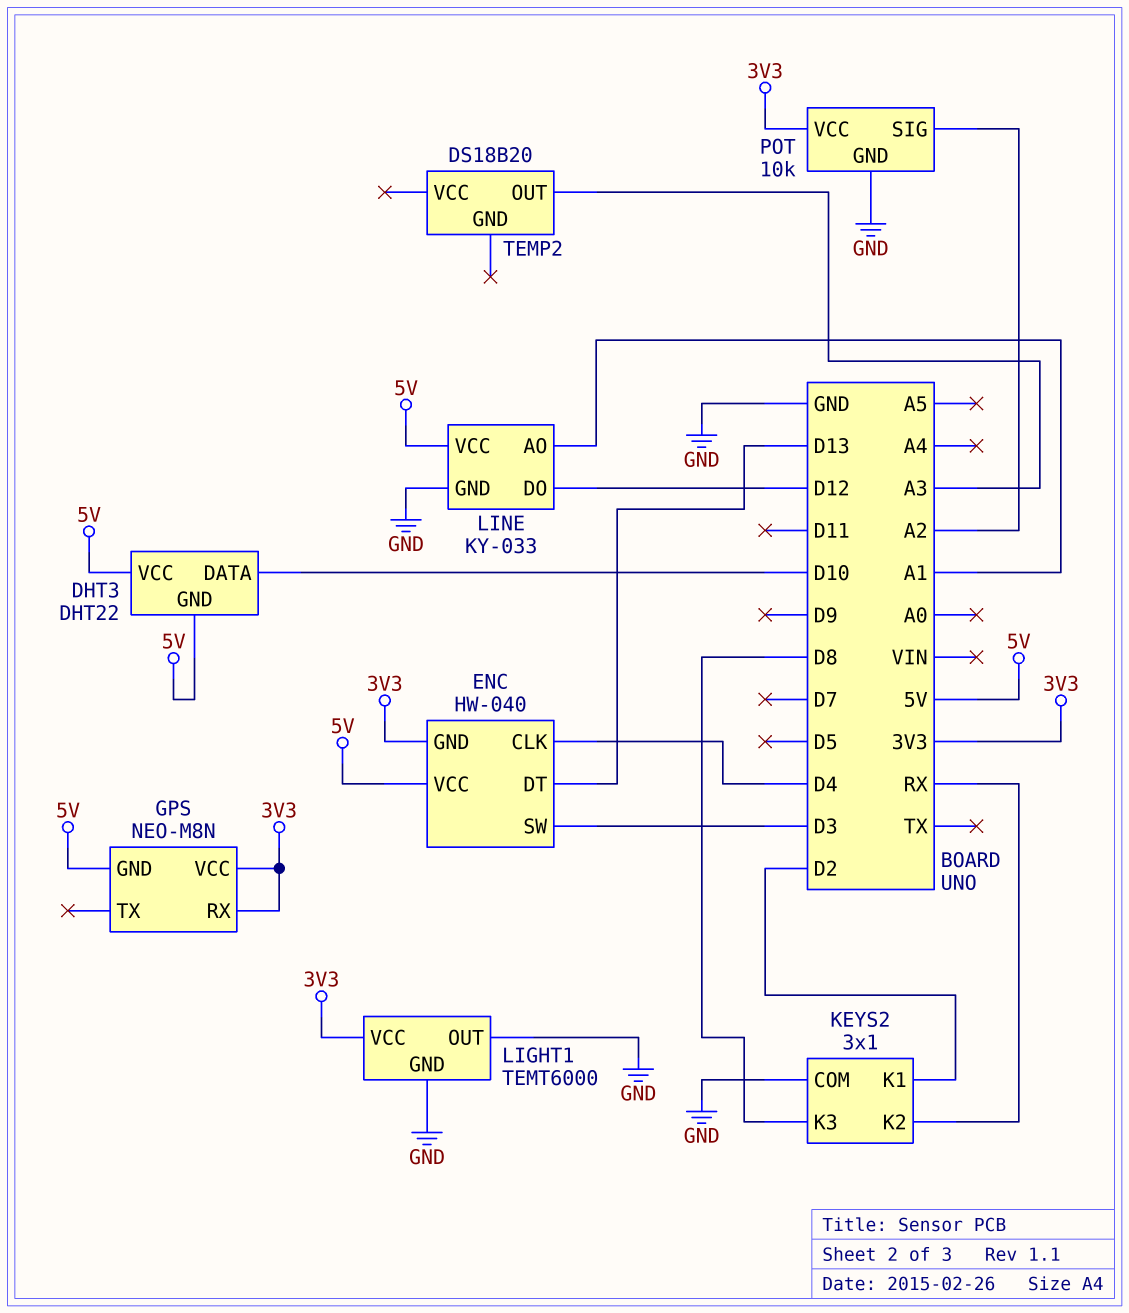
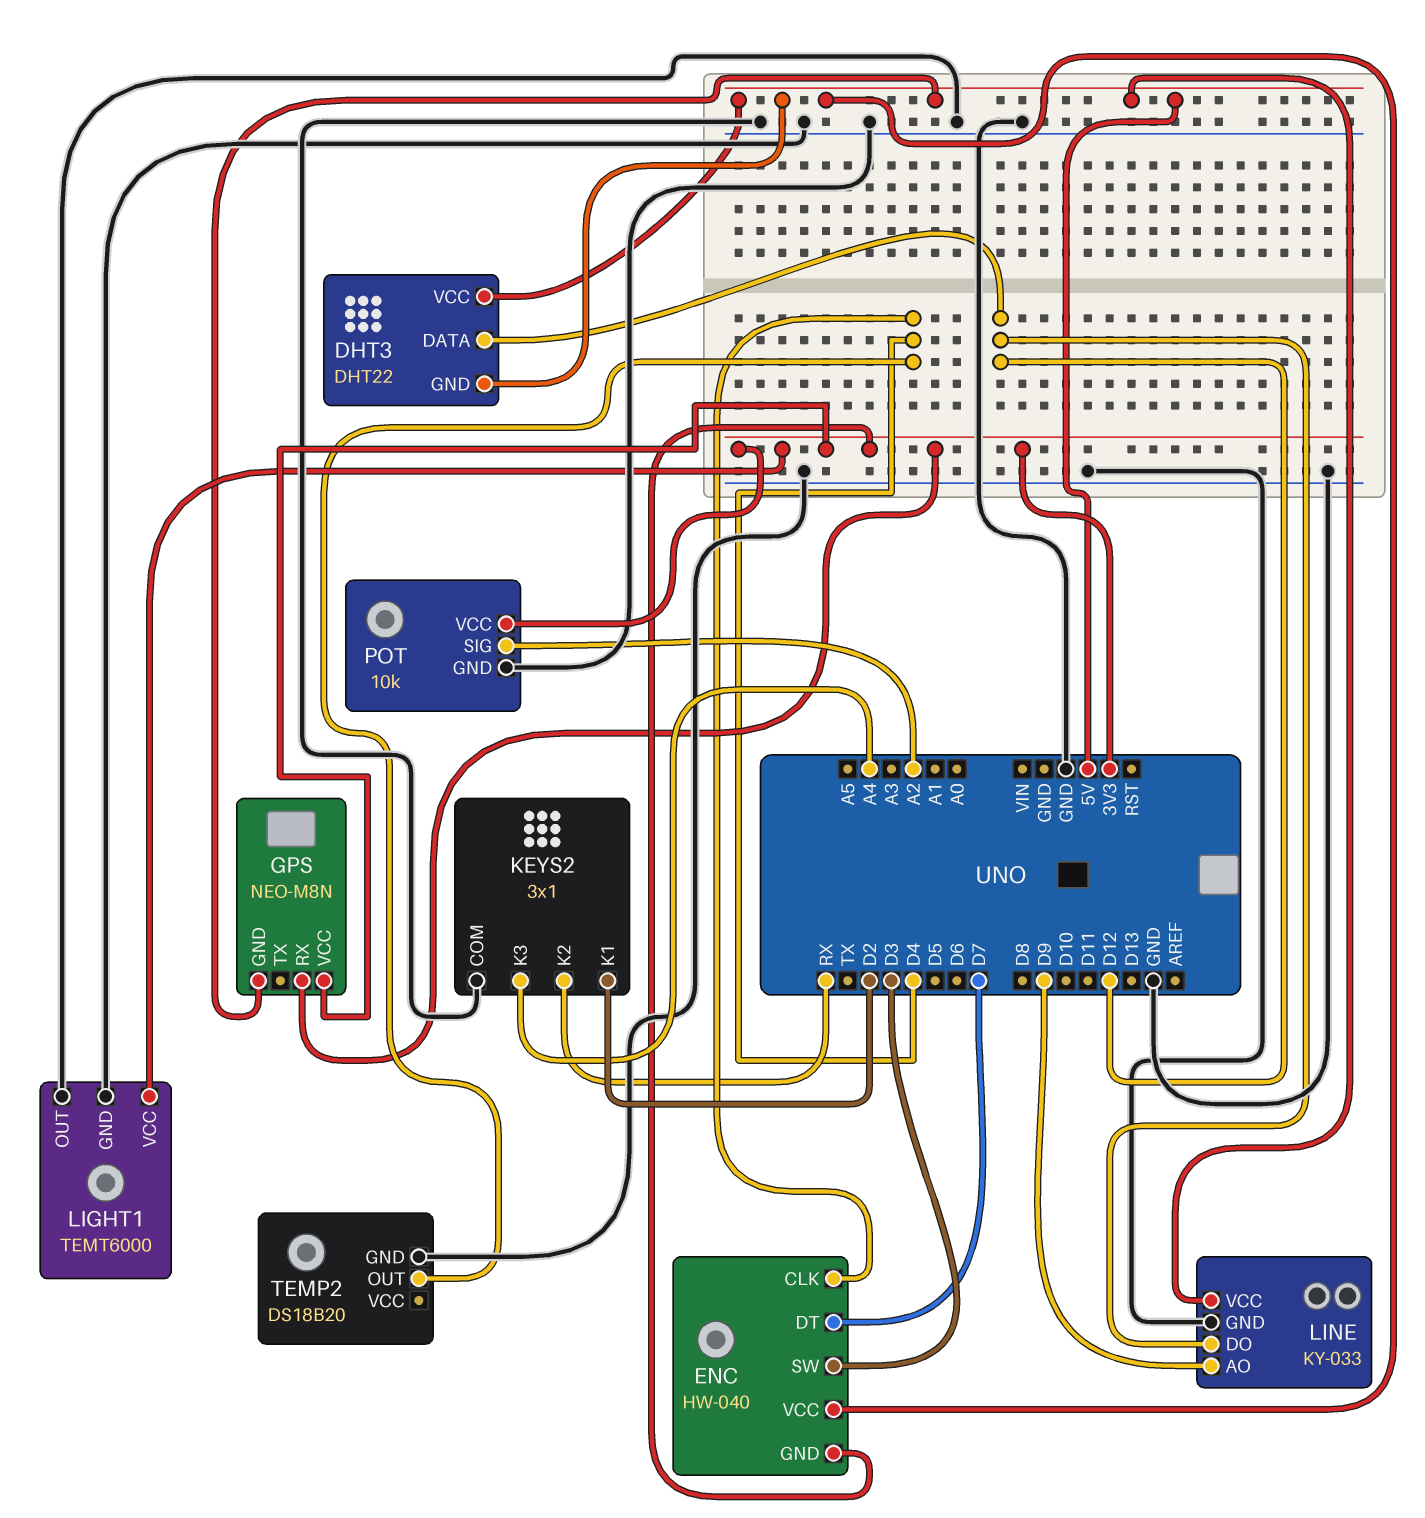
DHT3 pin DATA: D10 -> D12
ENC pin DT: D13 -> D7
KEYS2 pin K3: D8 -> A4
LINE pin AO: A1 -> D9
TEMP2 pin GND: none -> GND
TEMP2 pin OUT: A3 -> D4

